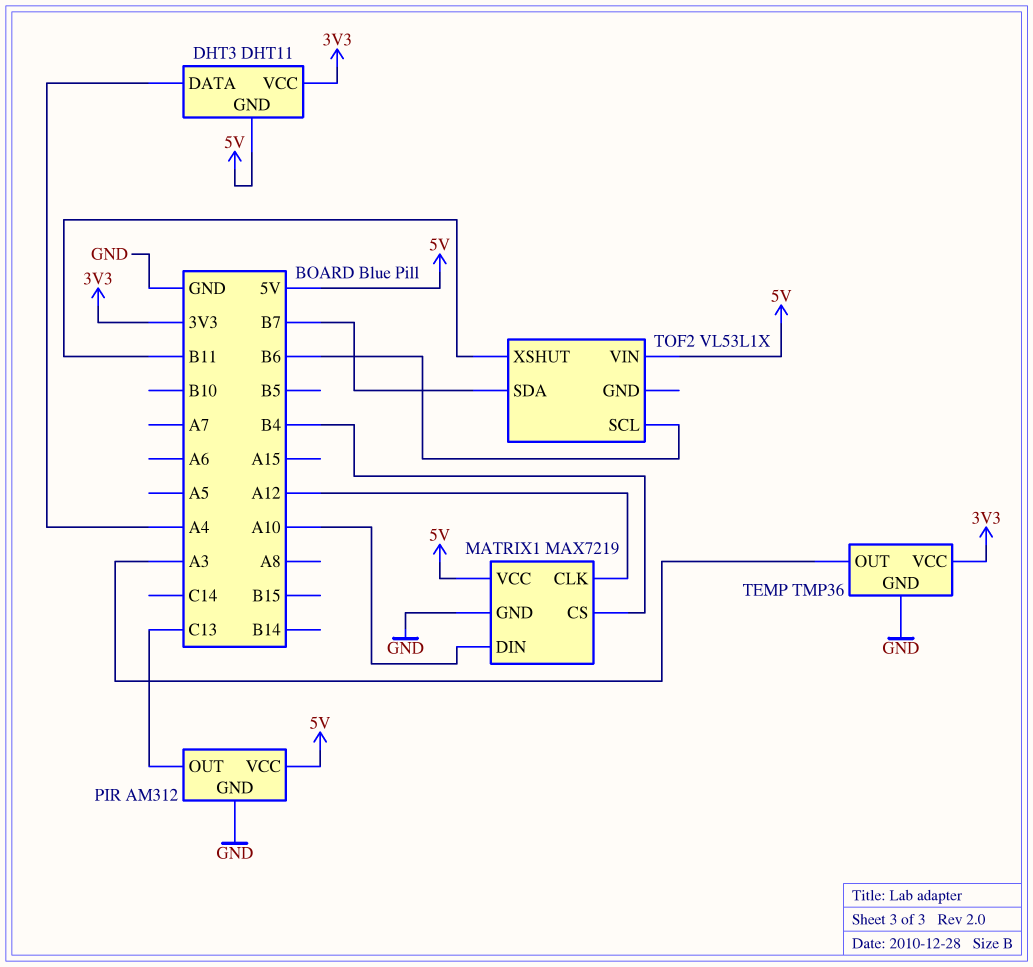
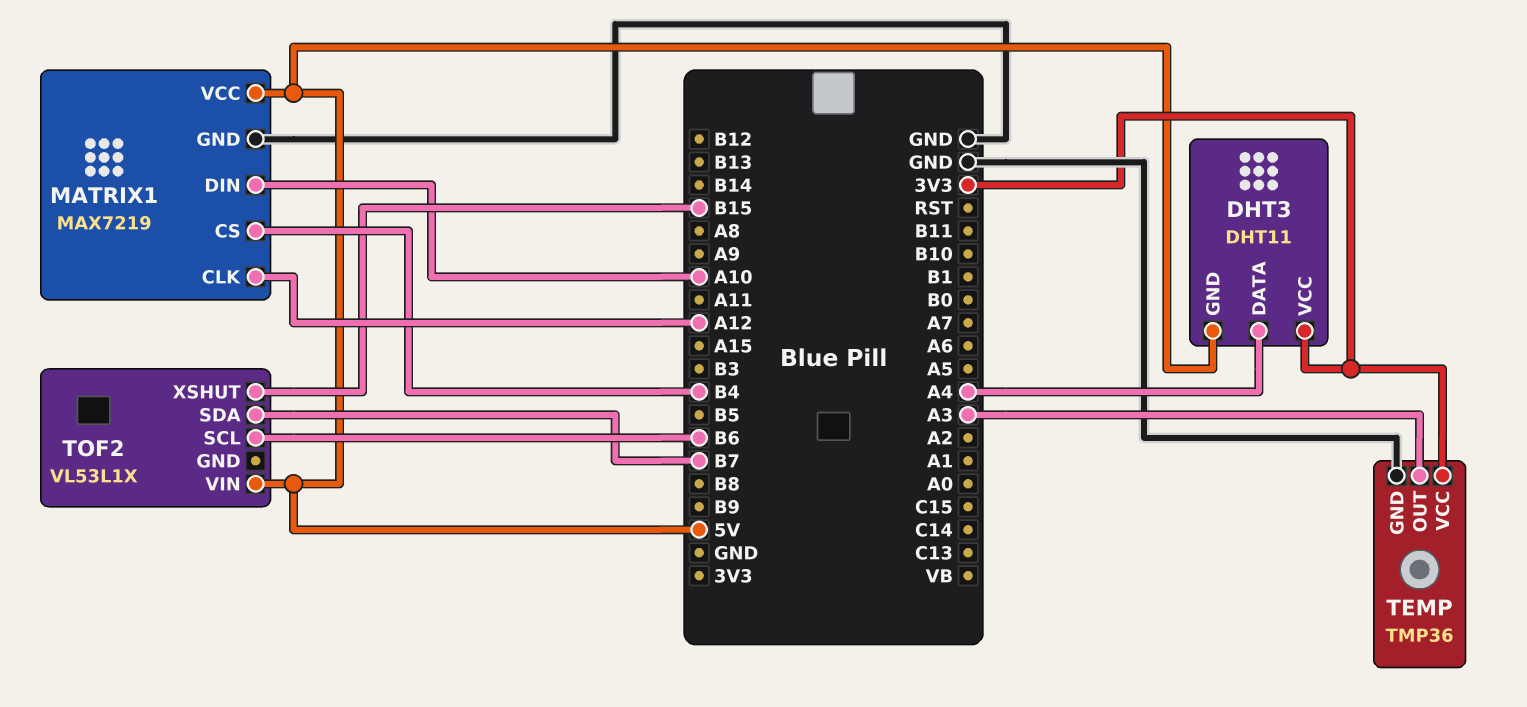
PIR: AM312 -> none
PIR pin GND: GND -> none
PIR pin OUT: C13 -> none
PIR pin VCC: 5V -> none
TOF2 pin XSHUT: B11 -> B15

